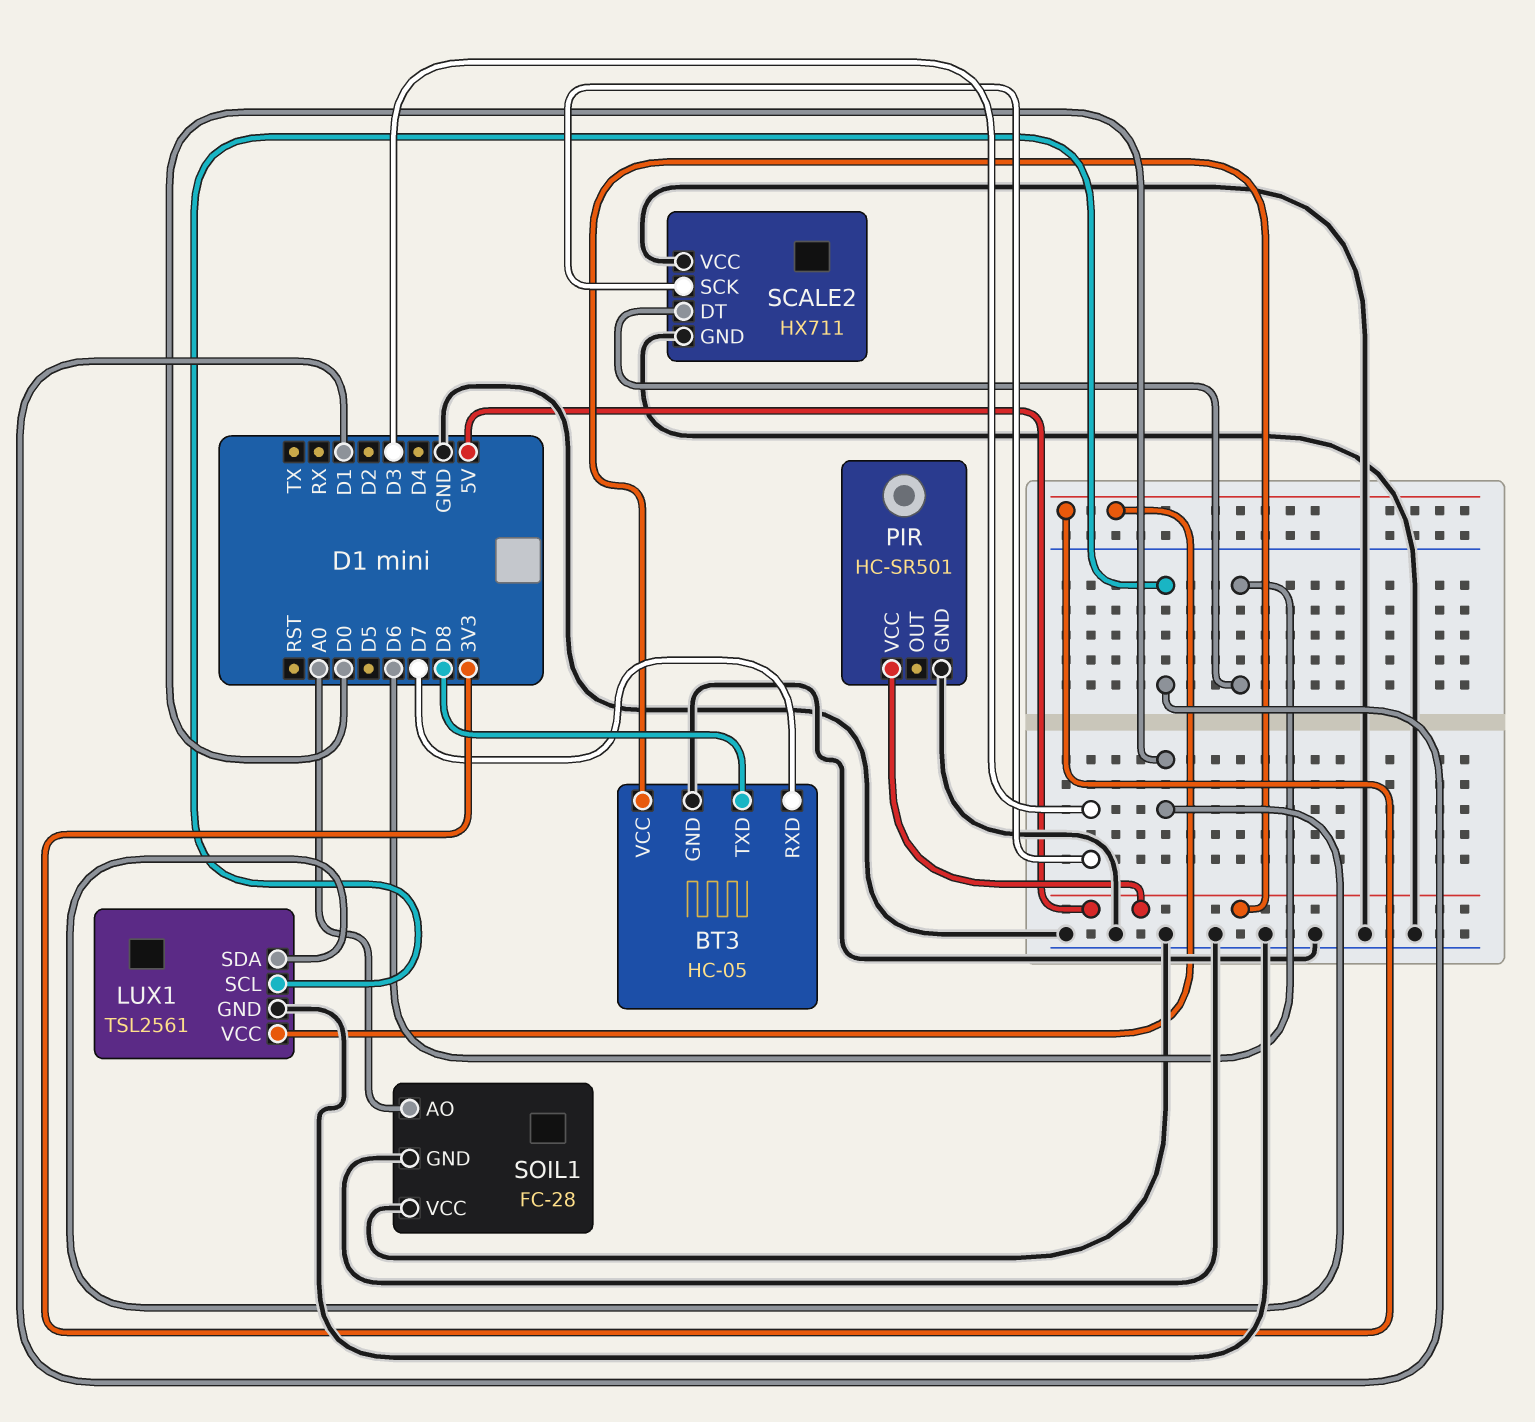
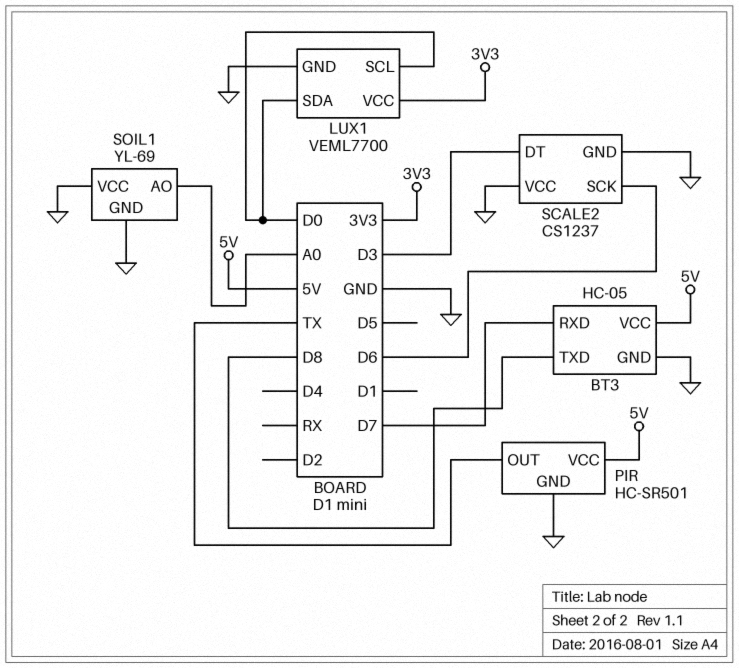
LUX1: TSL2561 -> VEML7700
LUX1 pin SCL: D1 -> D0
PIR pin OUT: none -> TX
SCALE2: HX711 -> CS1237
SCALE2 pin DT: D6 -> D3
SCALE2 pin SCK: D3 -> D6
SOIL1: FC-28 -> YL-69

